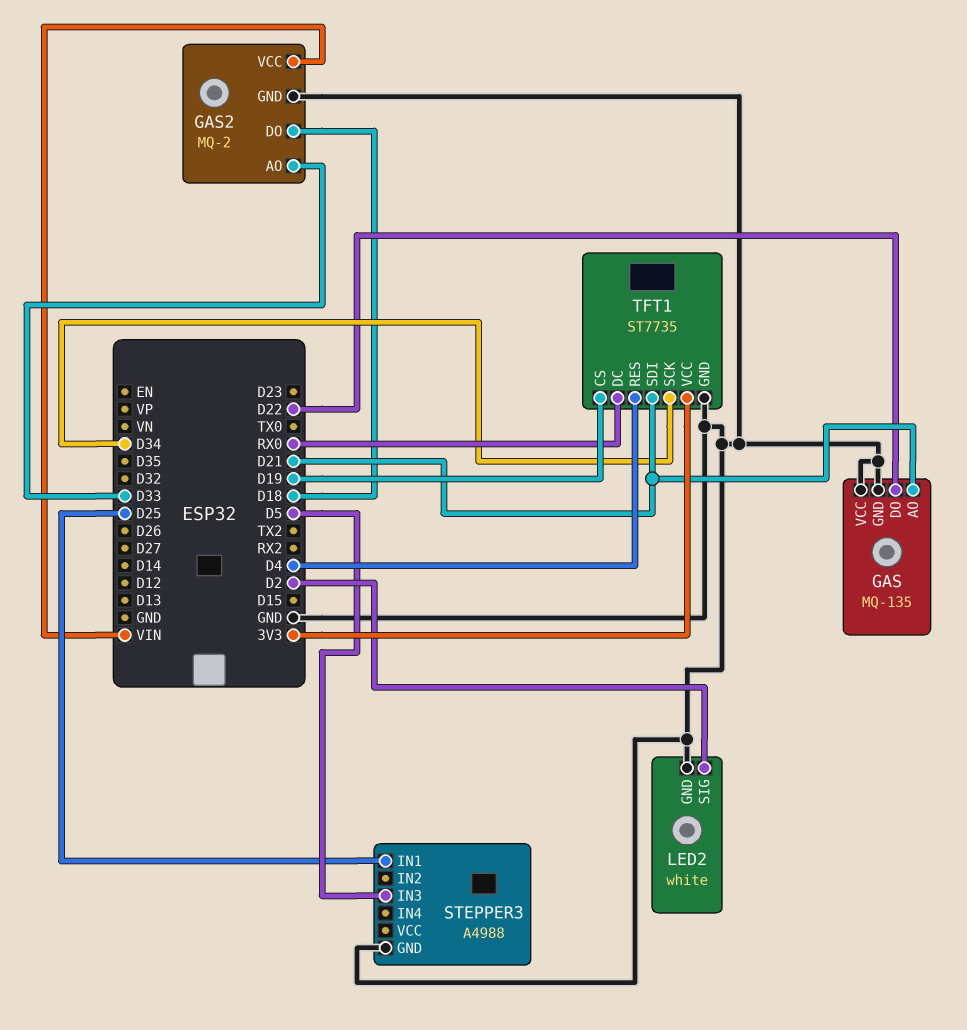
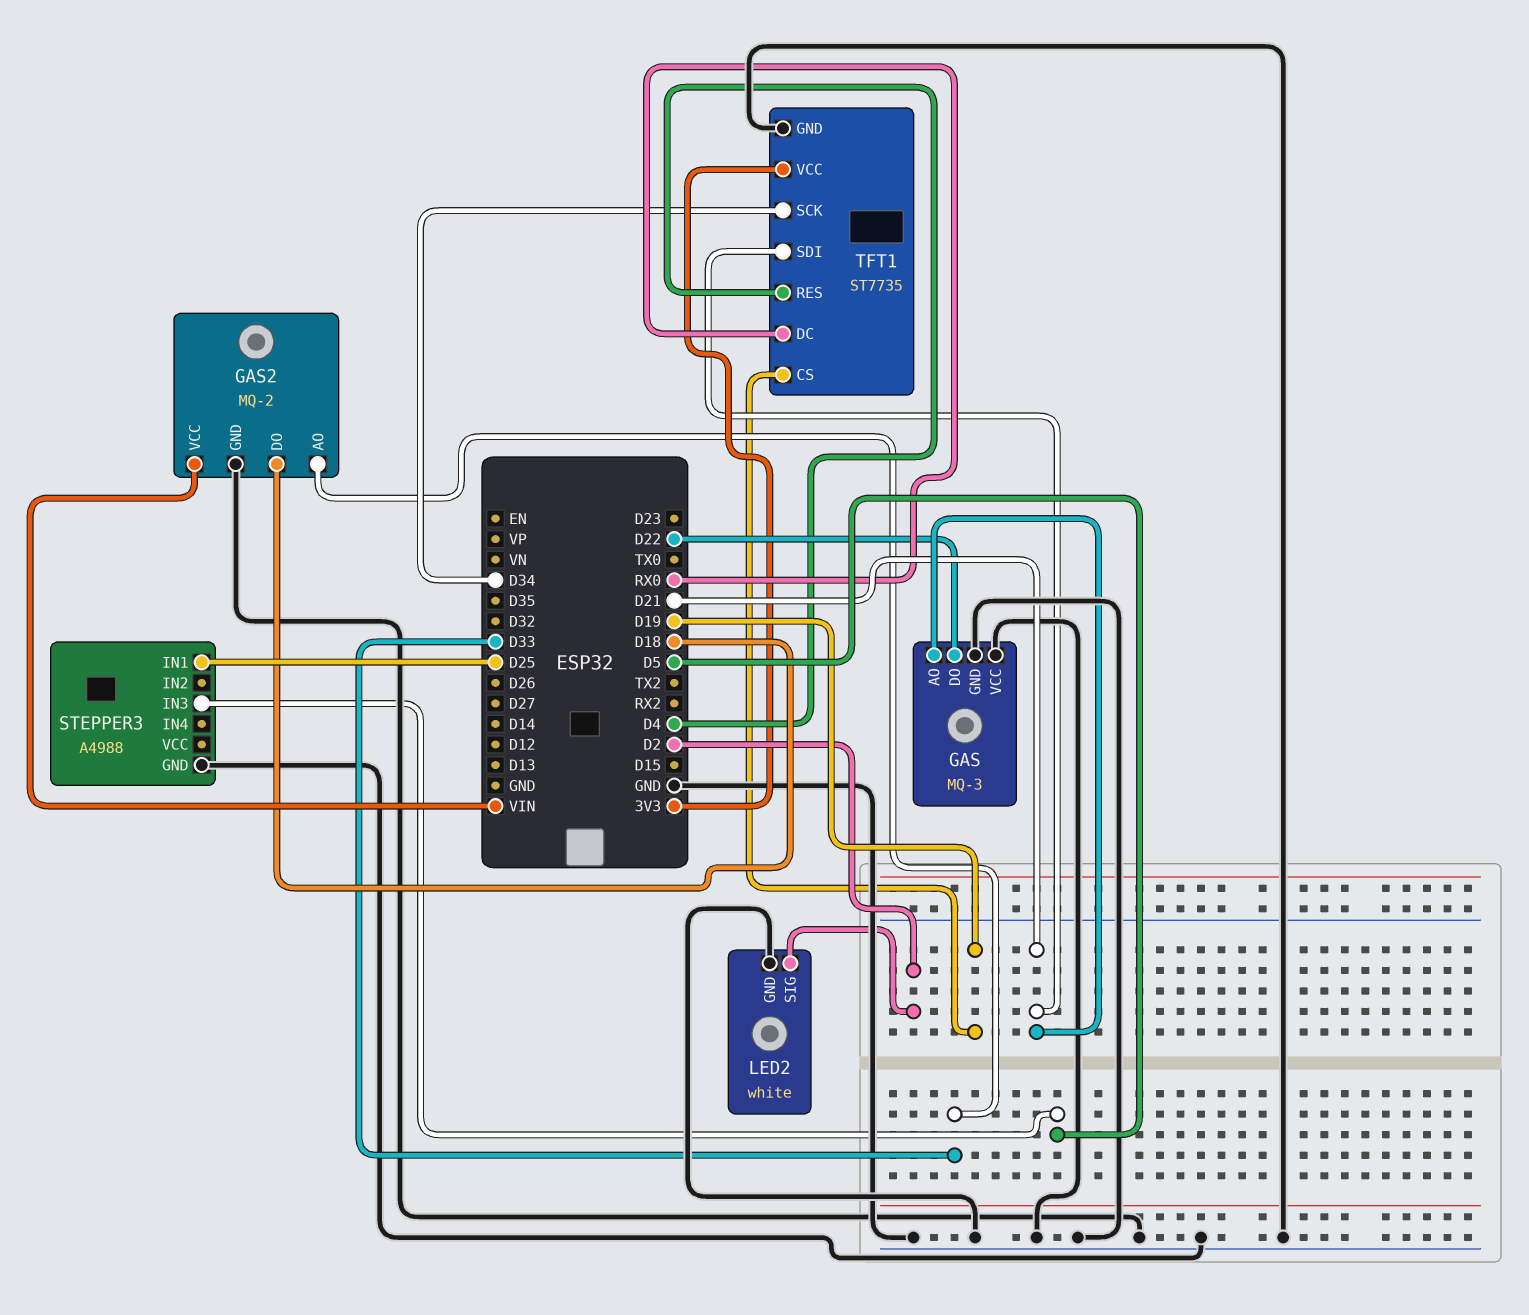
GAS: MQ-135 -> MQ-3

